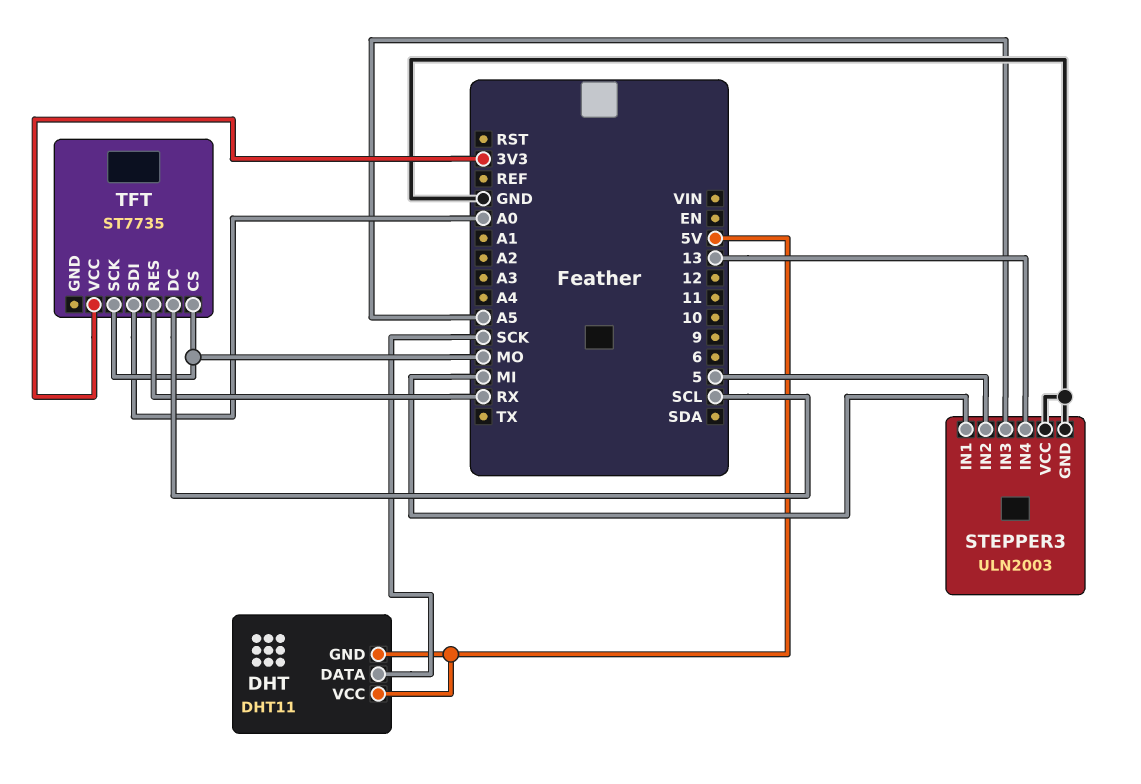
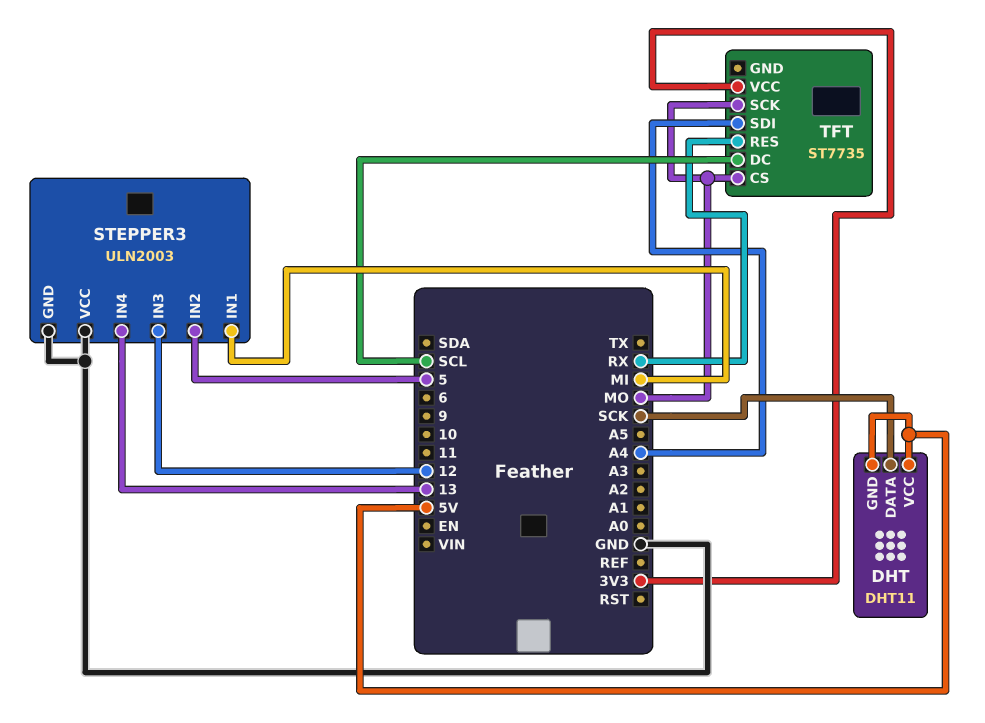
STEPPER3 pin IN3: A5 -> 12
TFT pin SDI: A0 -> A4

